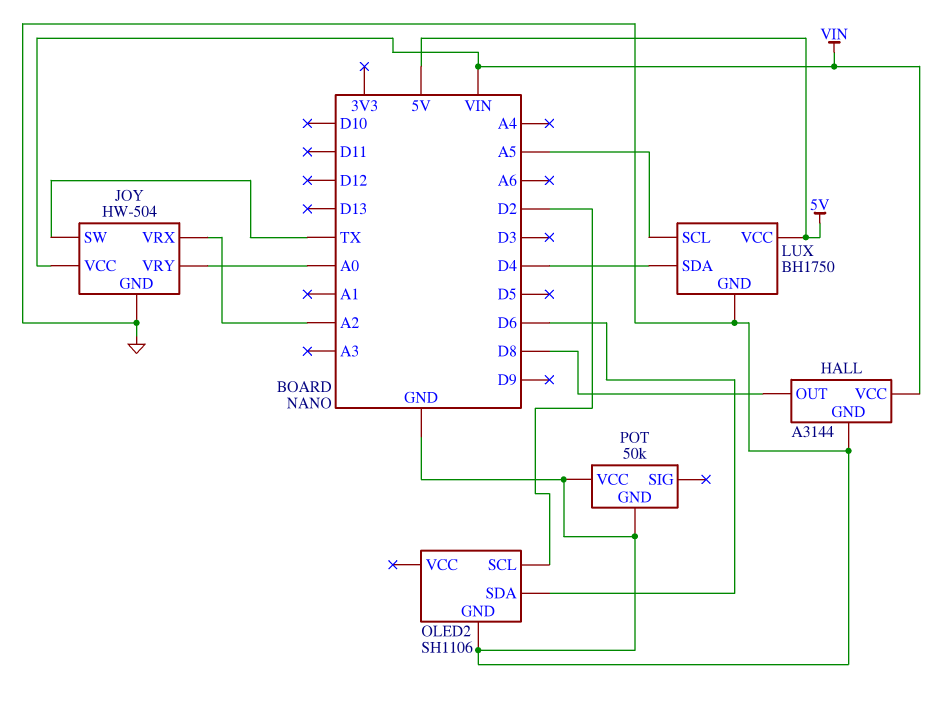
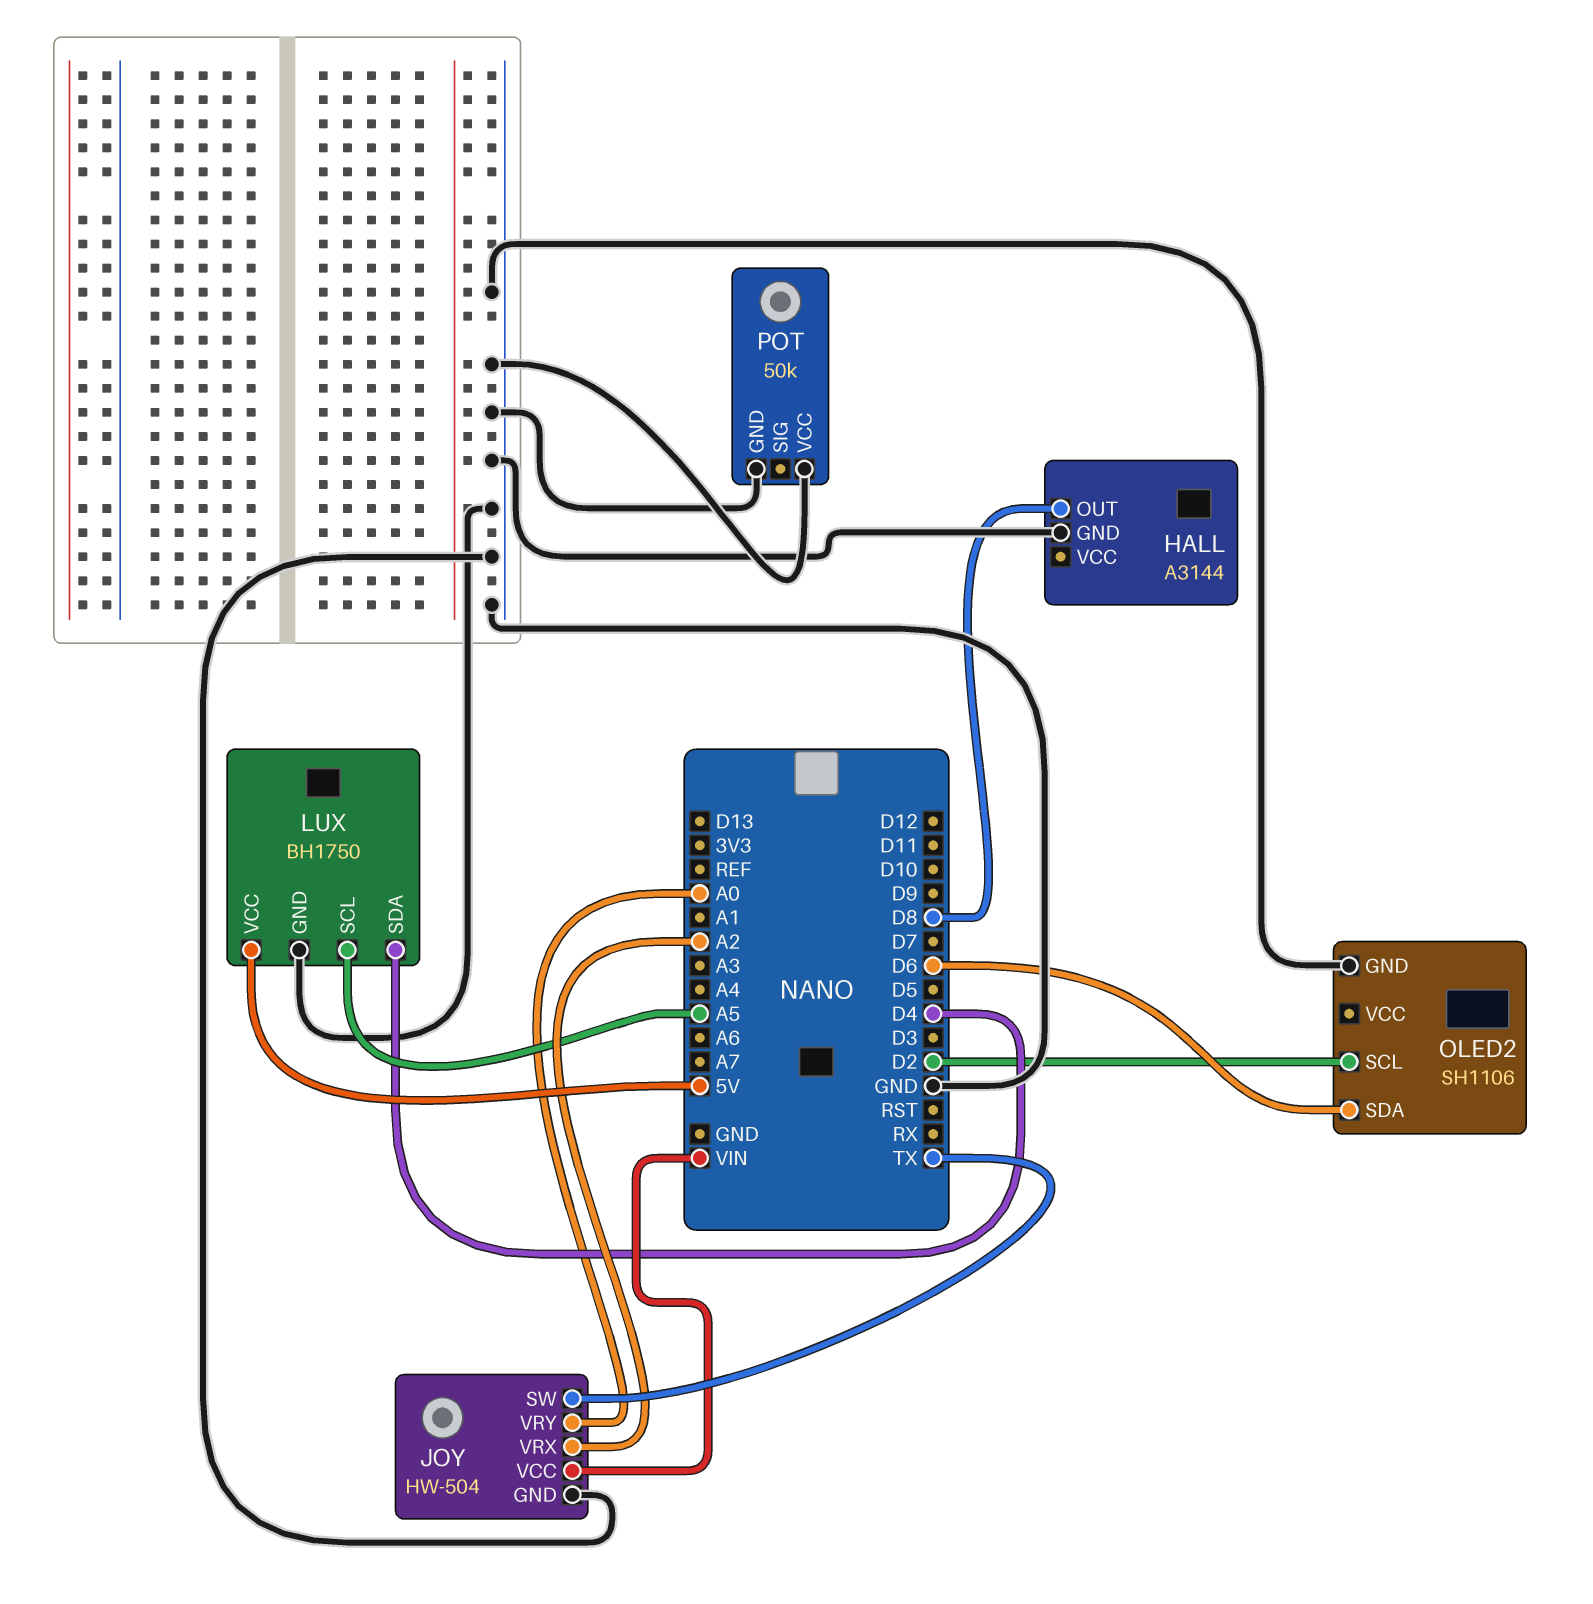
HALL pin VCC: VIN -> none

